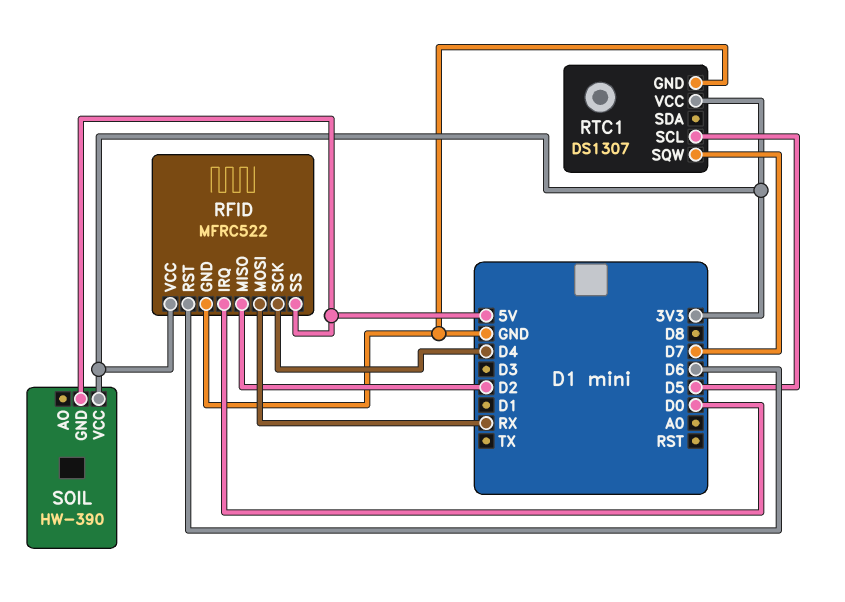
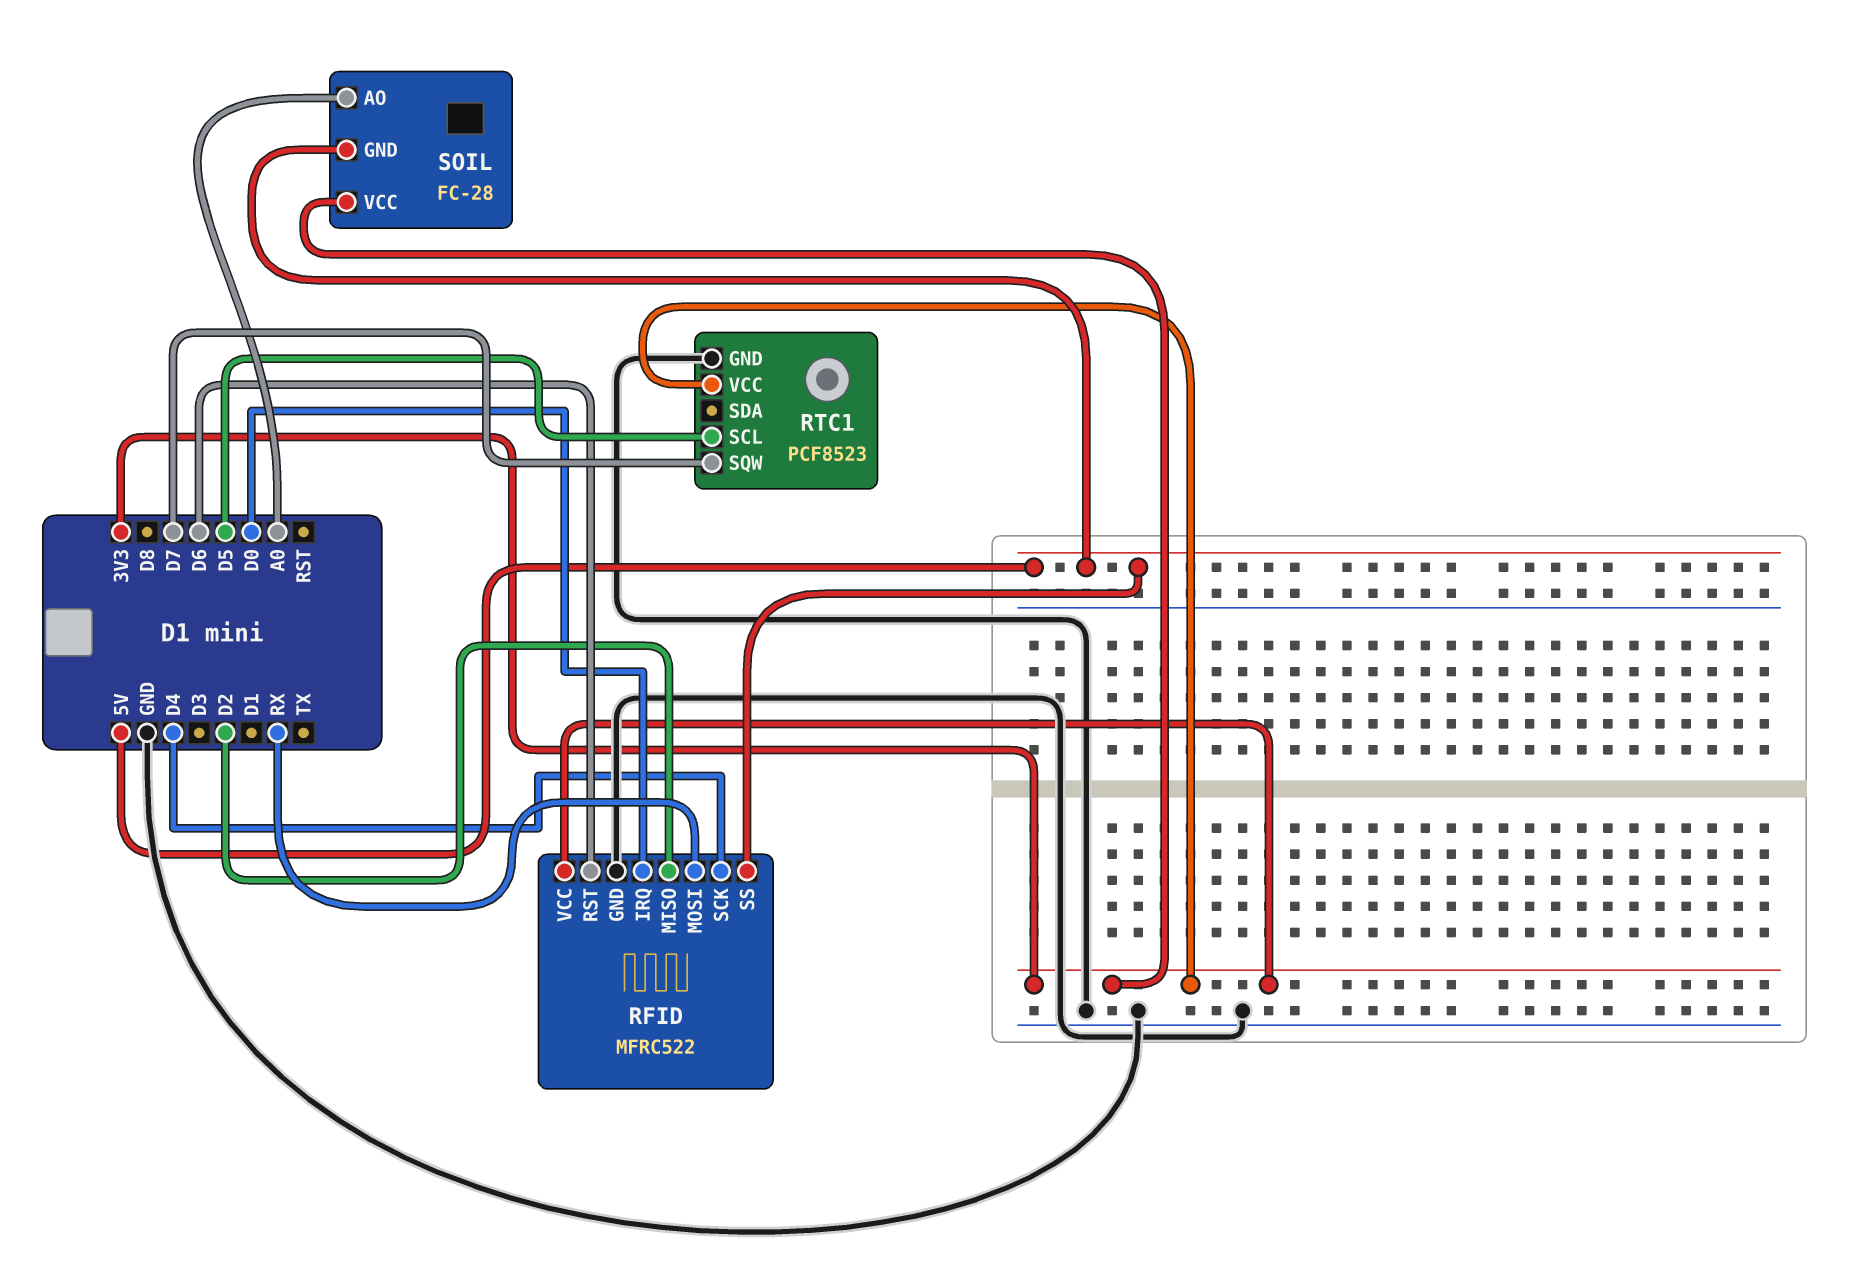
RTC1: DS1307 -> PCF8523
SOIL: HW-390 -> FC-28
SOIL pin AO: none -> A0

